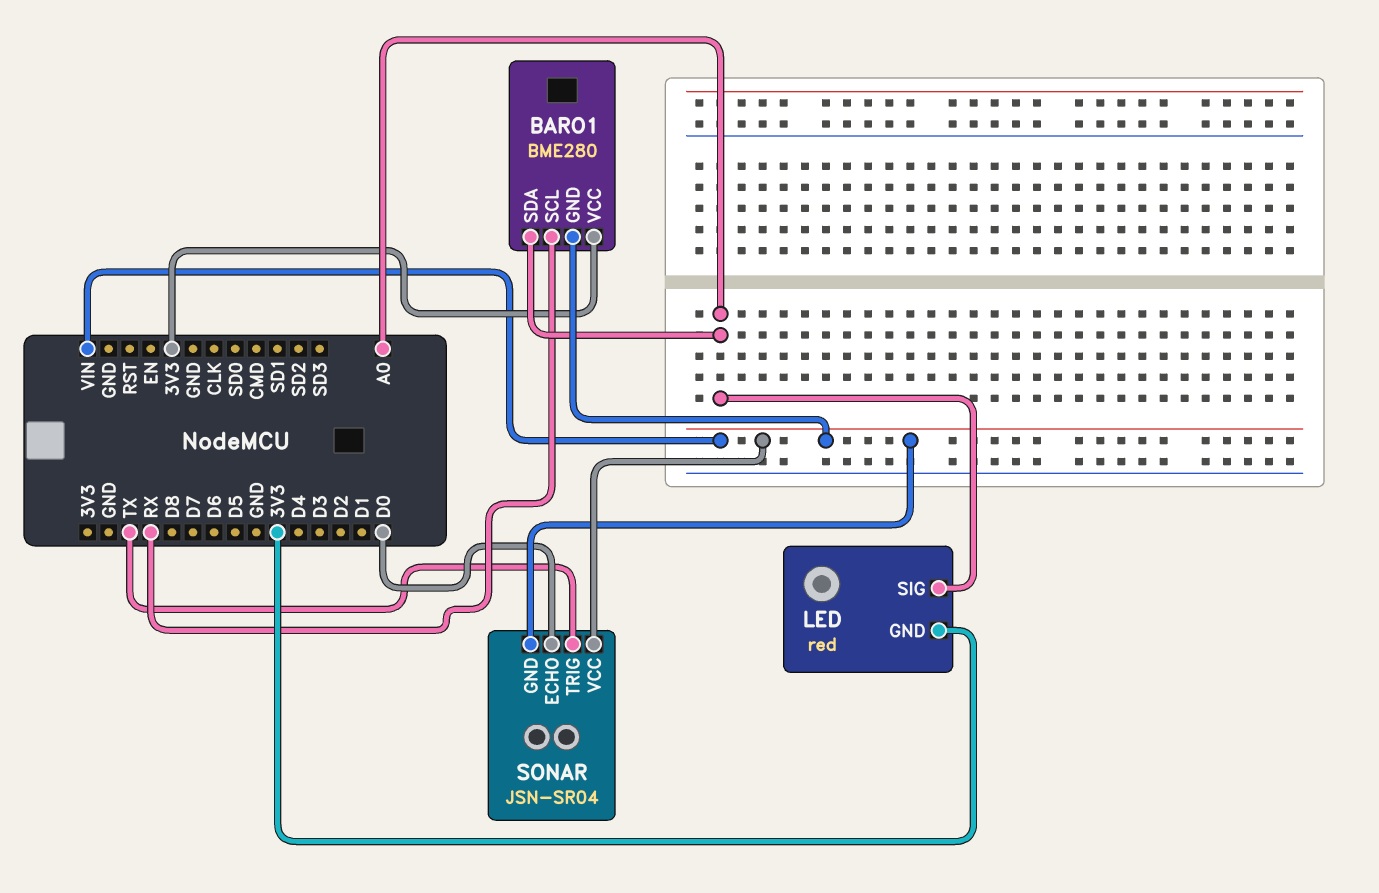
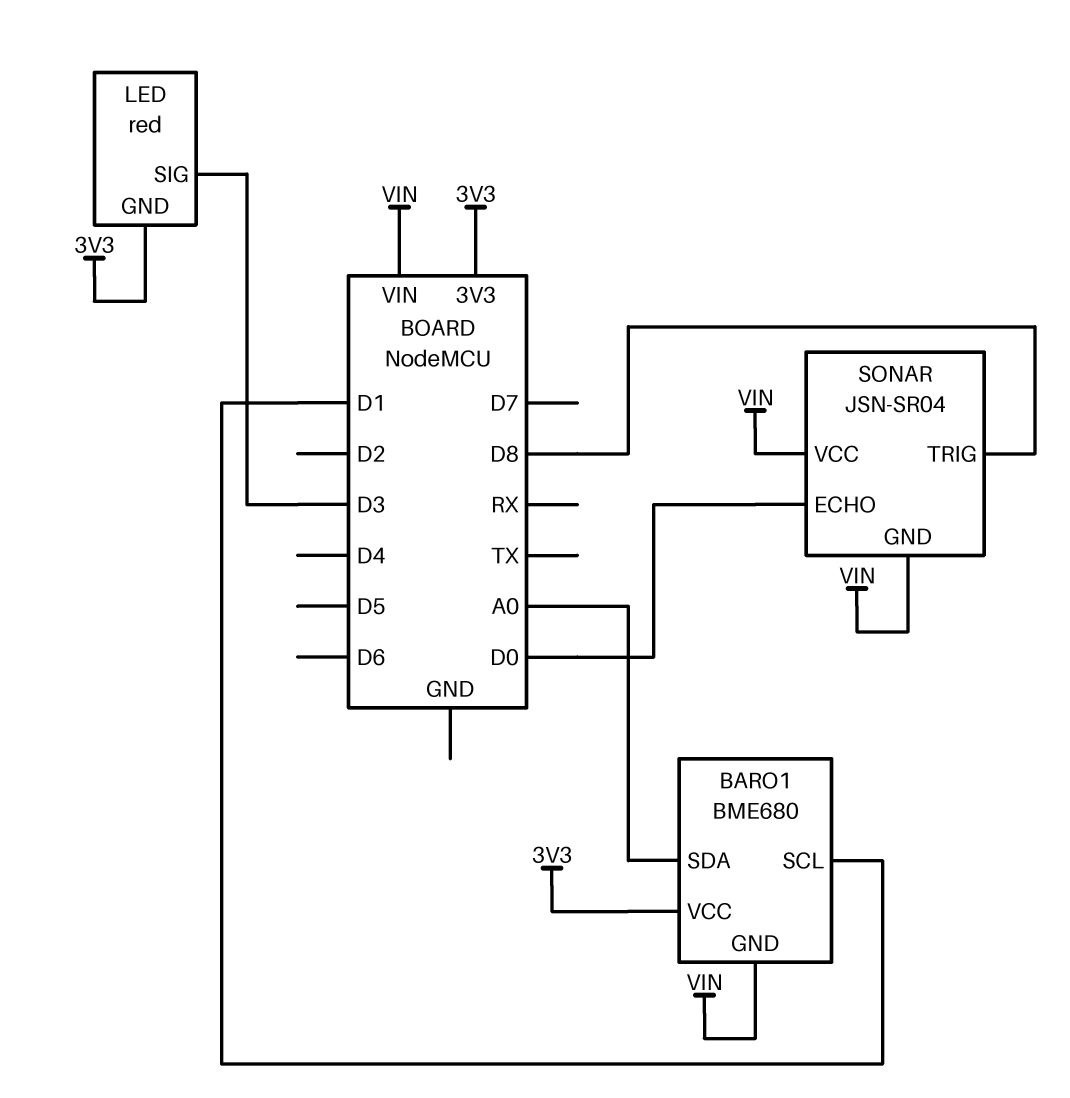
BARO1: BME280 -> BME680
BARO1 pin SCL: RX -> D1
LED pin SIG: A0 -> D3
SONAR pin TRIG: TX -> D8

